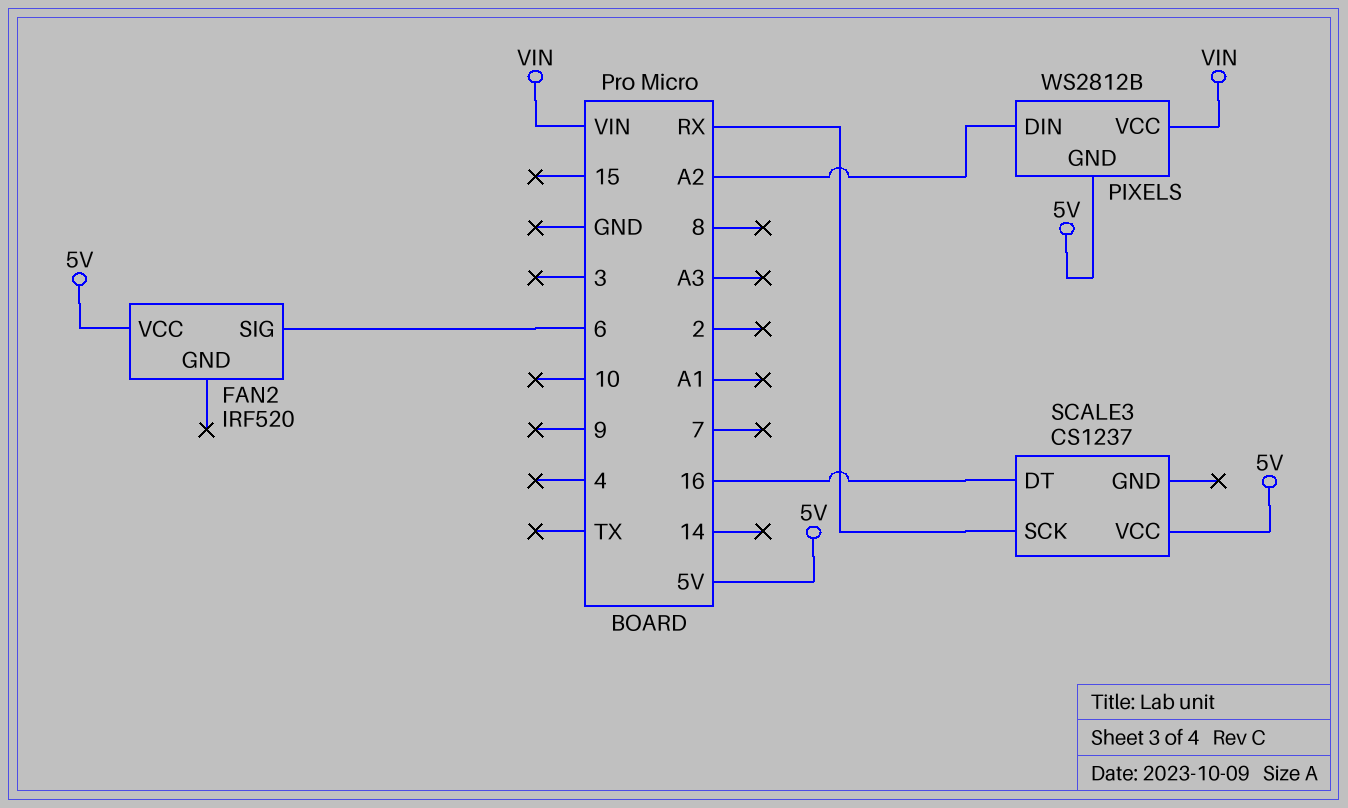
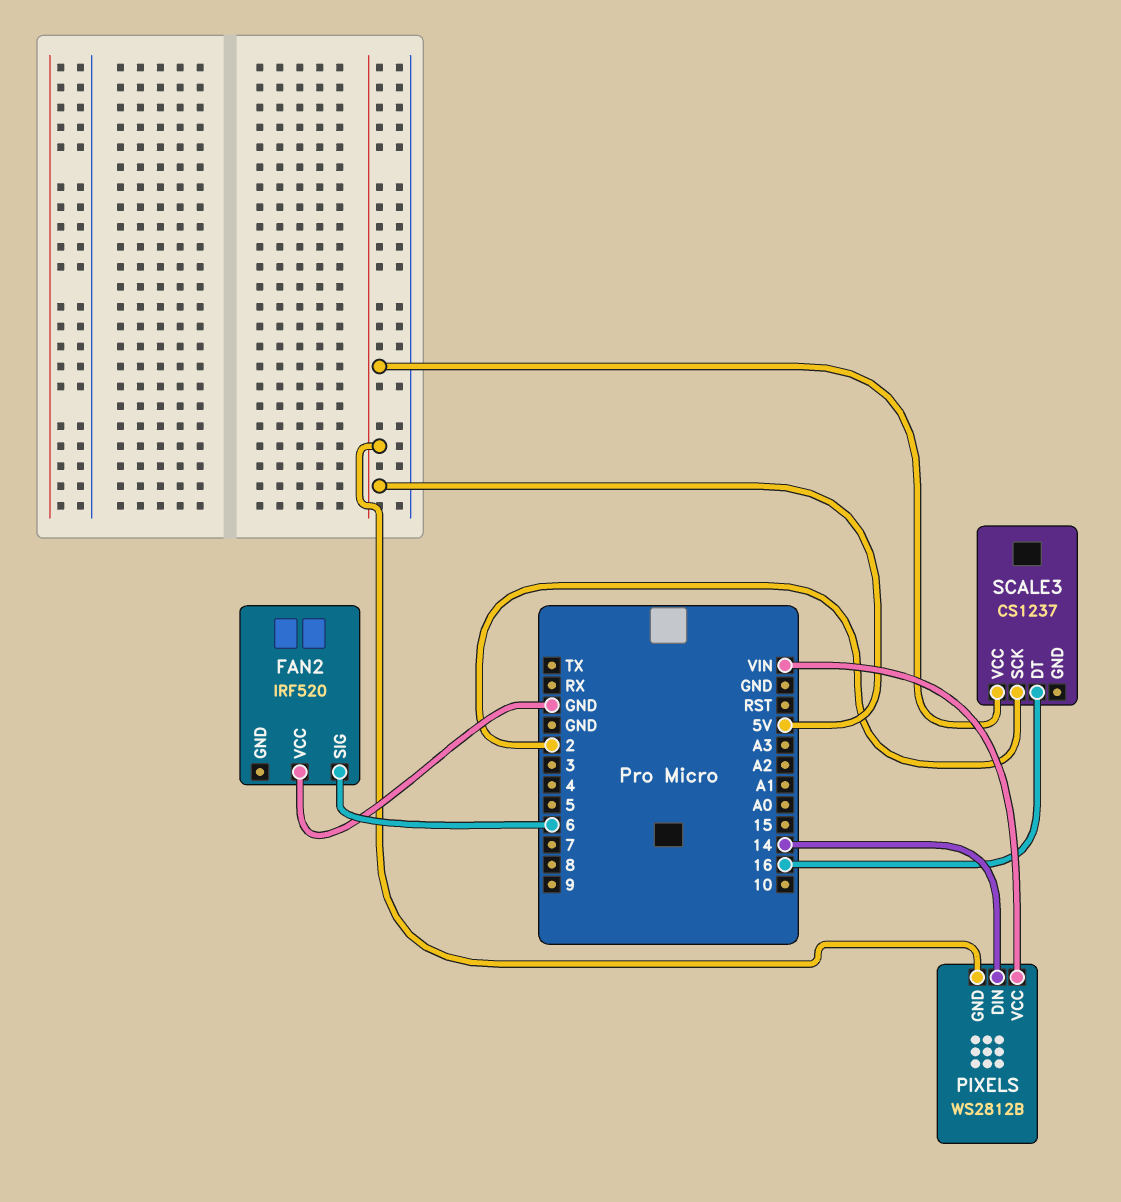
FAN2 pin VCC: 5V -> GND
PIXELS pin DIN: A2 -> 14
SCALE3 pin SCK: RX -> 2

